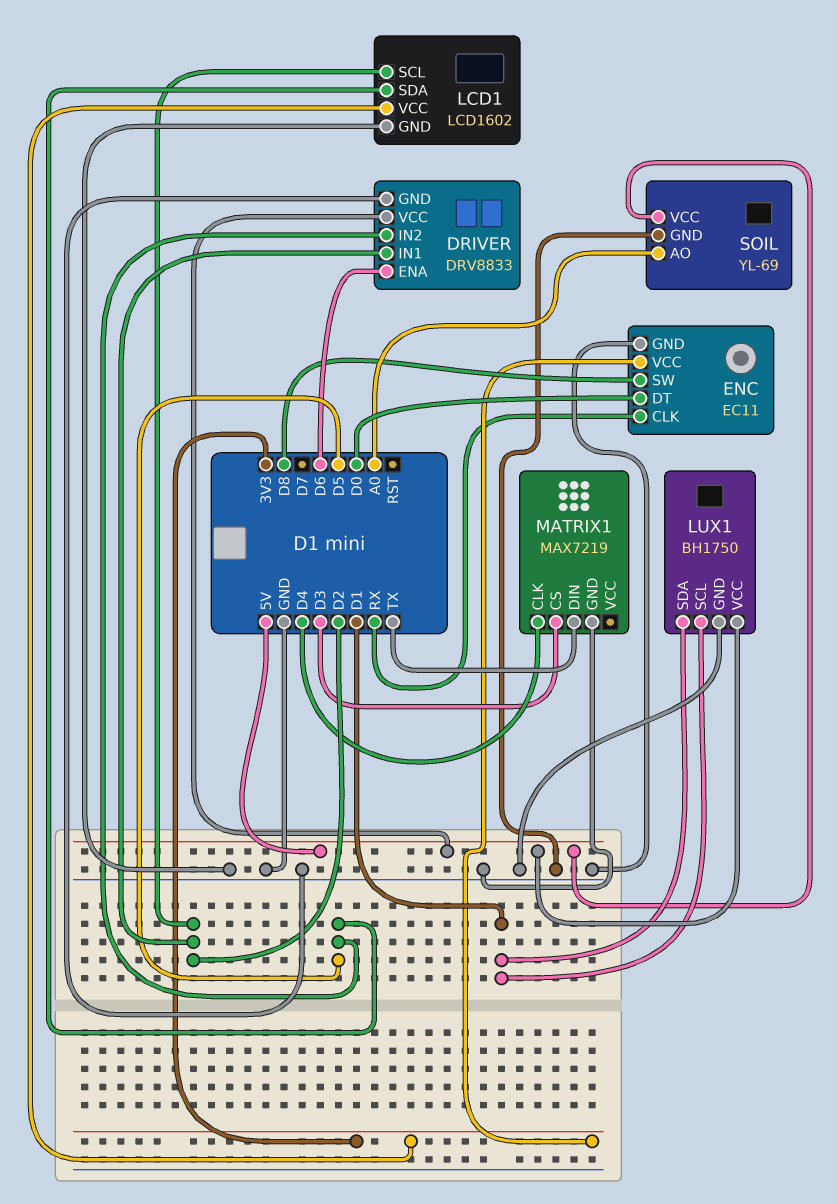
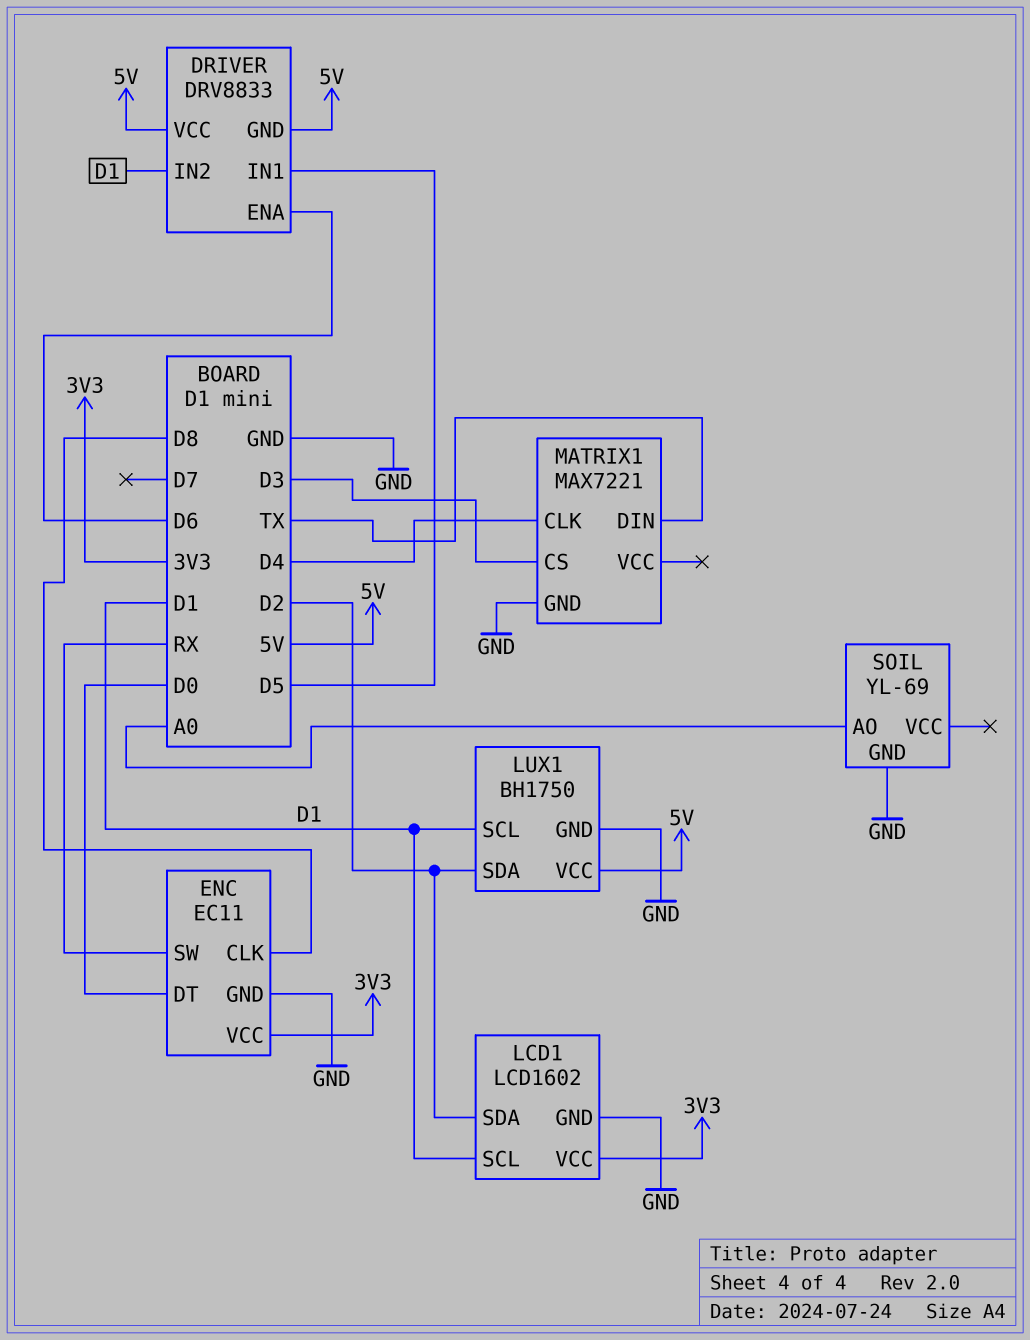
DRIVER pin GND: GND -> 5V
DRIVER pin IN1: D2 -> D5
DRIVER pin IN2: D5 -> D1
ENC pin CLK: RX -> D8
ENC pin SW: D8 -> RX
LCD1 pin SCL: D2 -> D1
LCD1 pin SDA: D5 -> D2
LUX1 pin SDA: D1 -> D2
MATRIX1: MAX7219 -> MAX7221
SOIL pin VCC: 5V -> none

